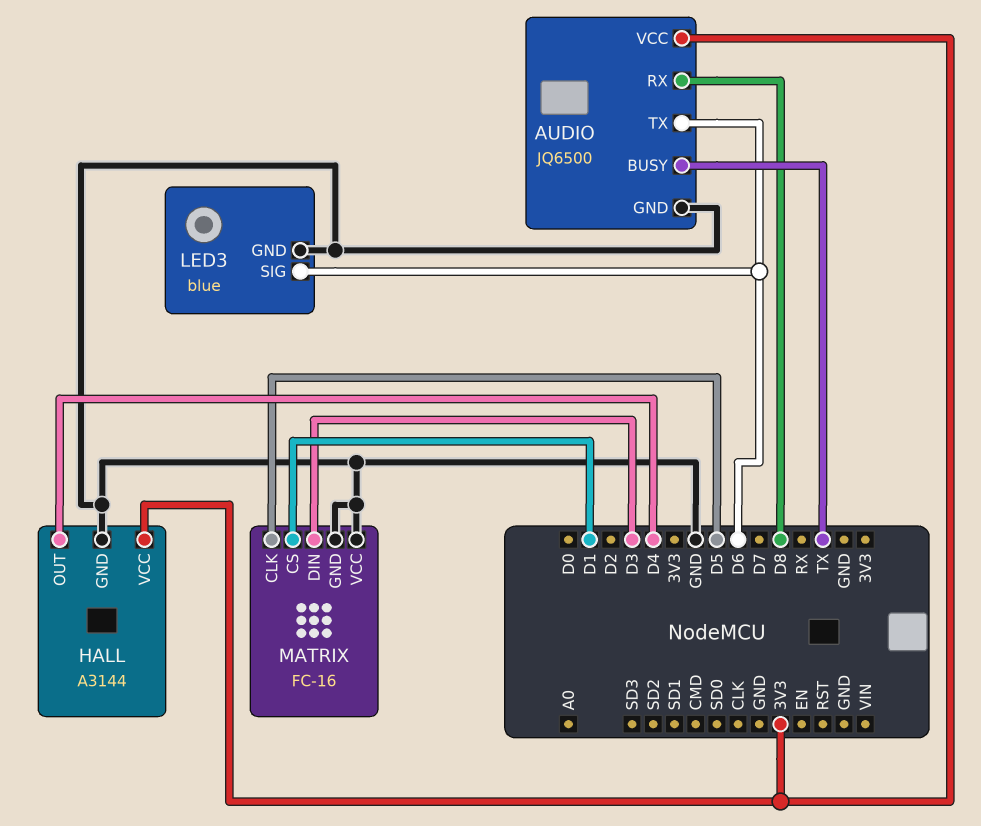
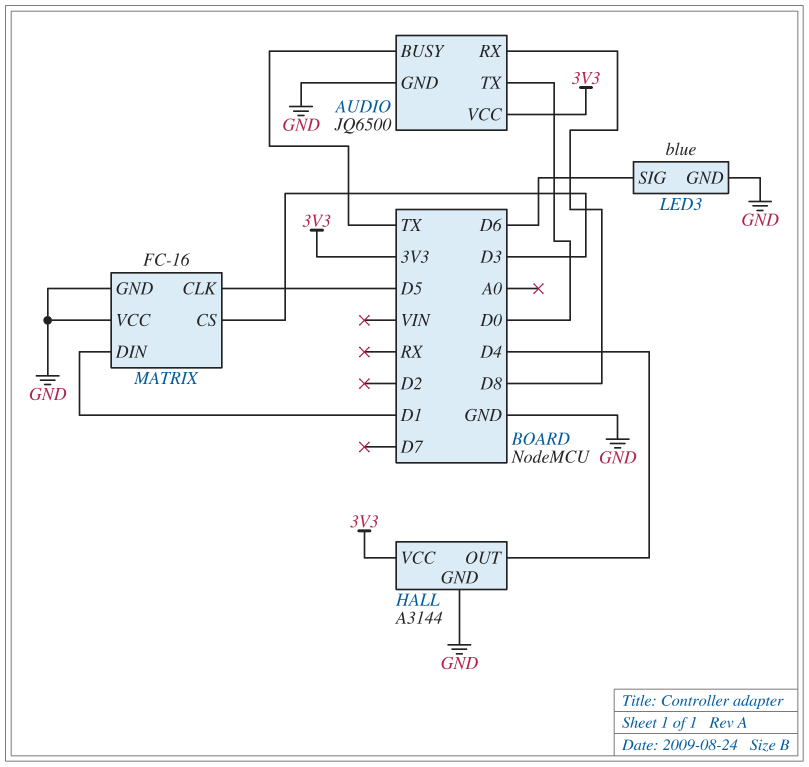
AUDIO pin TX: D6 -> D0
MATRIX pin CS: D1 -> D3
MATRIX pin DIN: D3 -> D1

